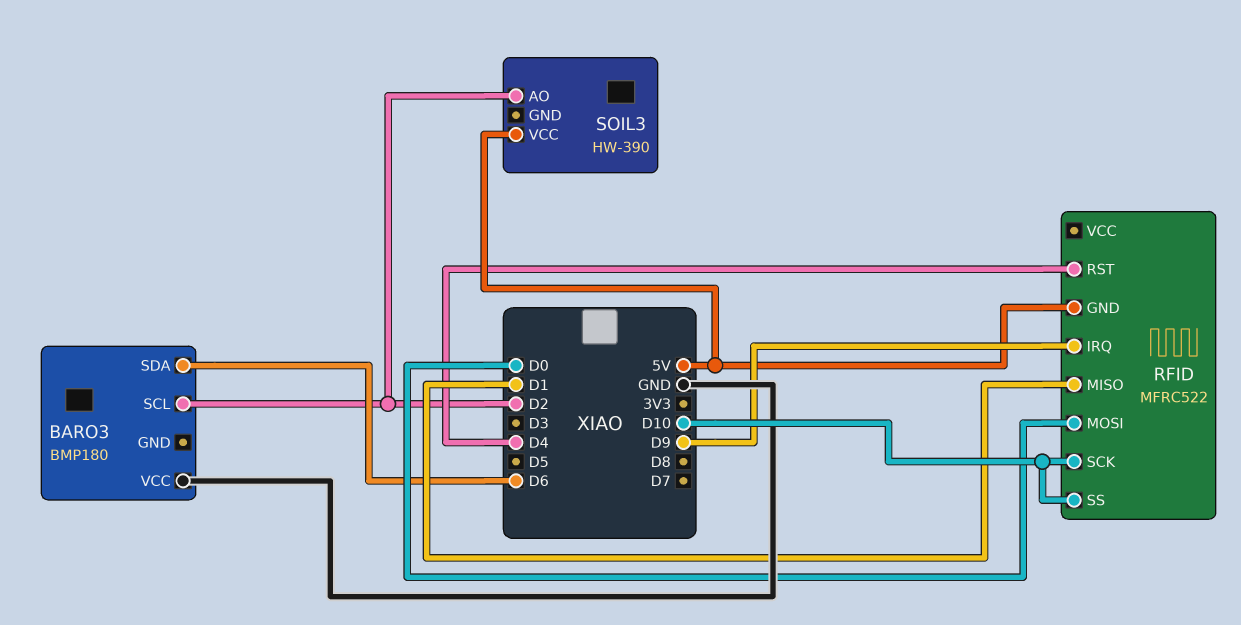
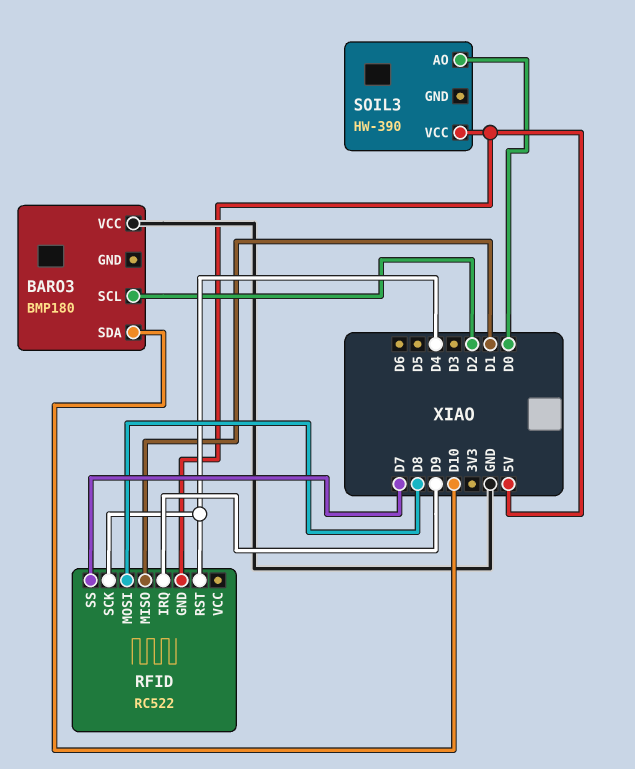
BARO3 pin SDA: D6 -> D10
RFID: MFRC522 -> RC522
RFID pin MOSI: D0 -> D8
RFID pin SCK: D10 -> D4
RFID pin SS: D10 -> D7
SOIL3 pin AO: D2 -> D0

